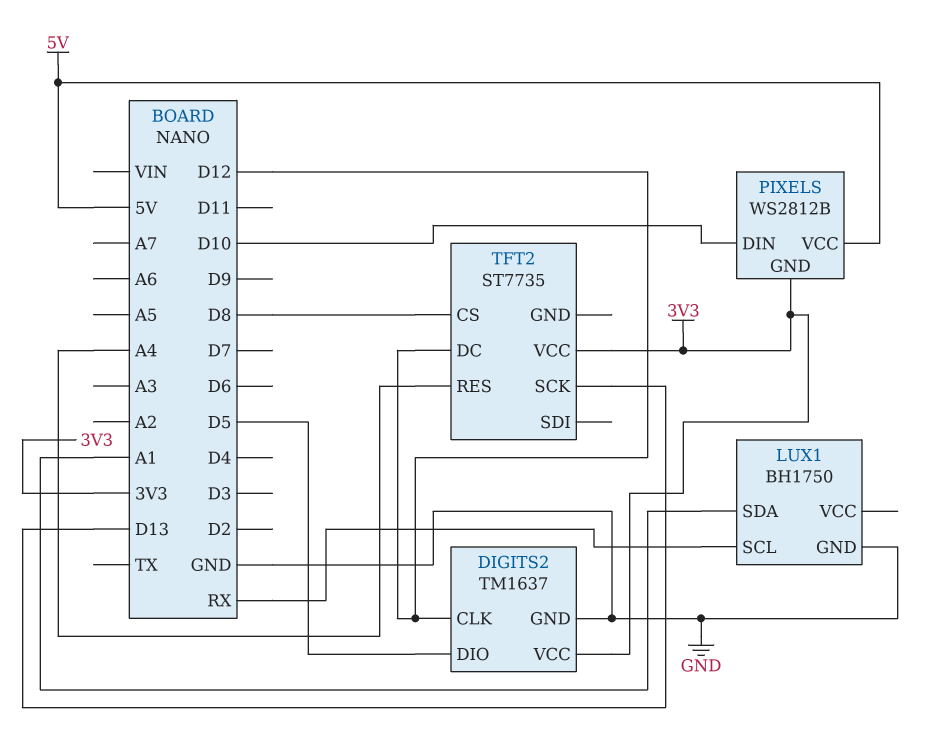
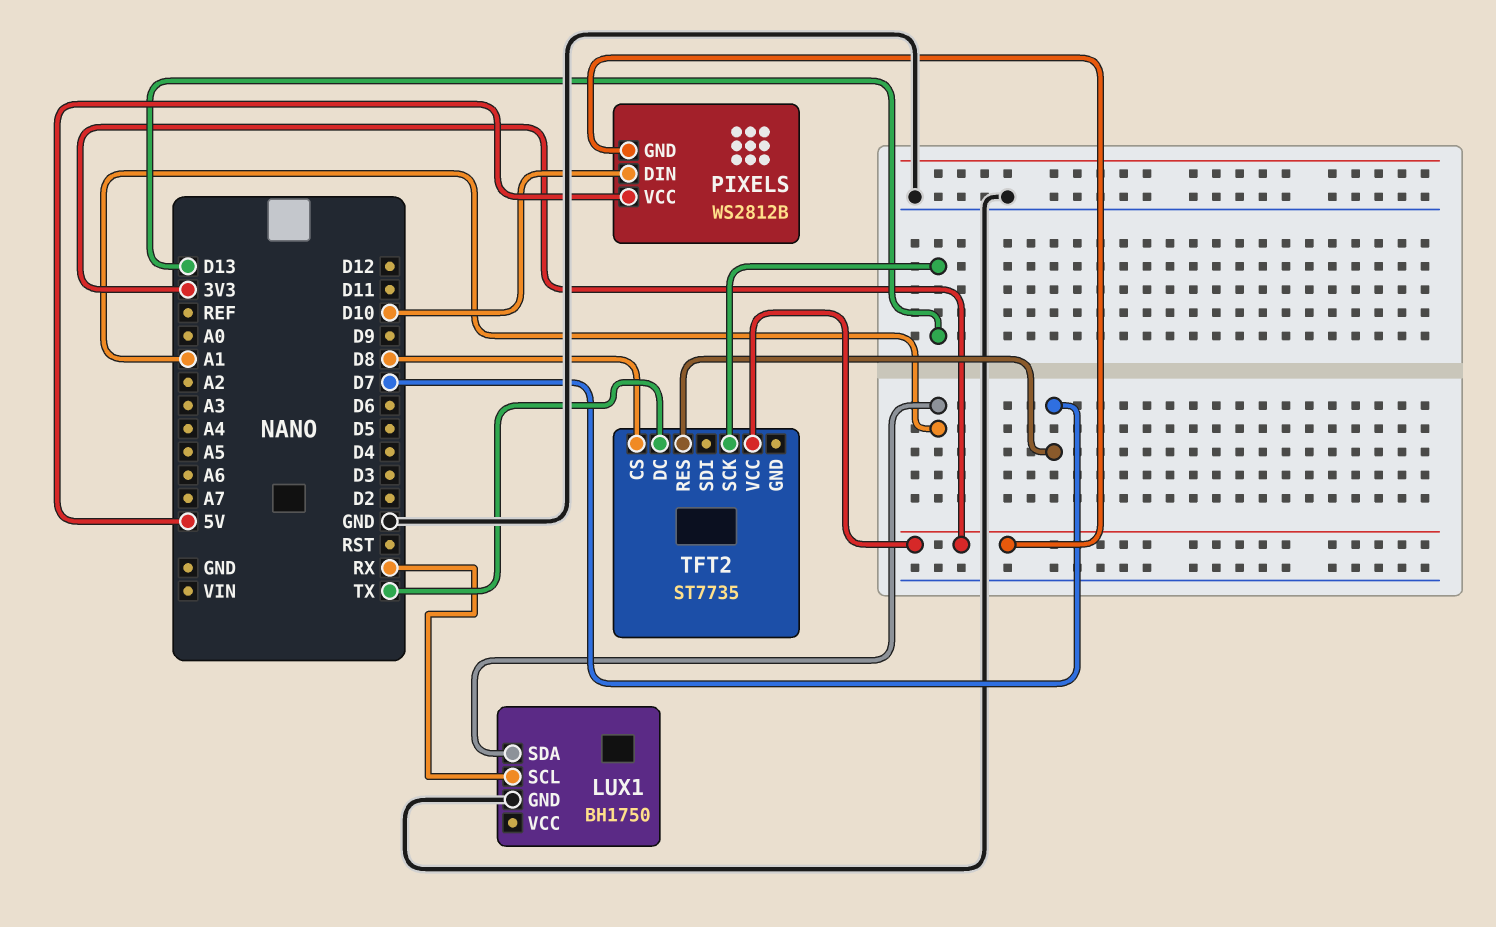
DIGITS2: TM1637 -> none
DIGITS2 pin CLK: D12 -> none
DIGITS2 pin DIO: D5 -> none
DIGITS2 pin GND: GND -> none
DIGITS2 pin VCC: 3V3 -> none
TFT2 pin DC: D12 -> TX
TFT2 pin RES: A4 -> D7

